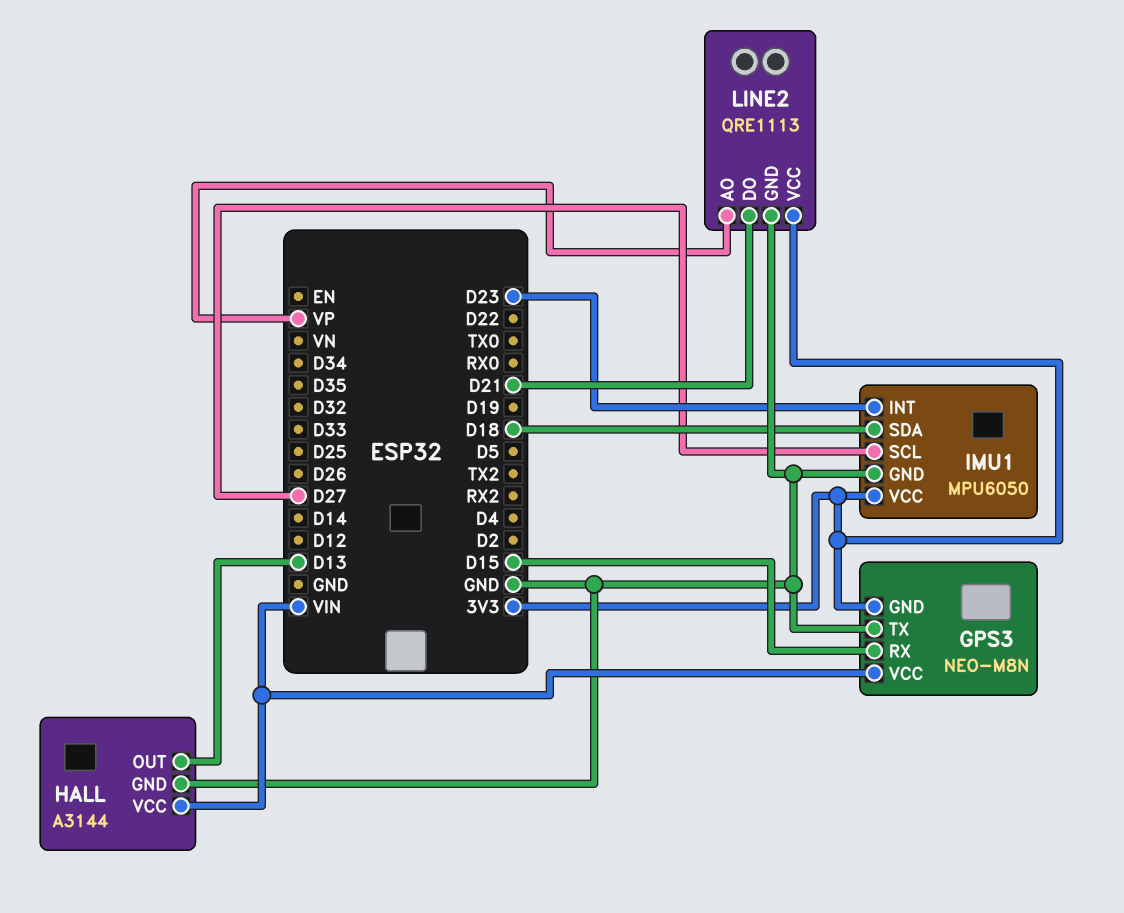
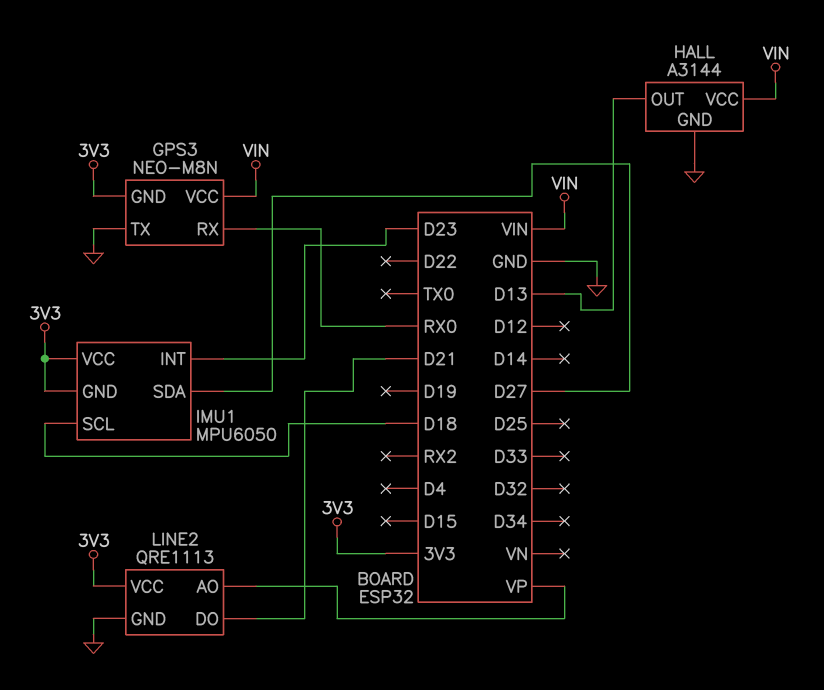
GPS3 pin RX: D15 -> RX0
IMU1 pin GND: GND -> 3V3
IMU1 pin SCL: D27 -> D18
IMU1 pin SDA: D18 -> D27

